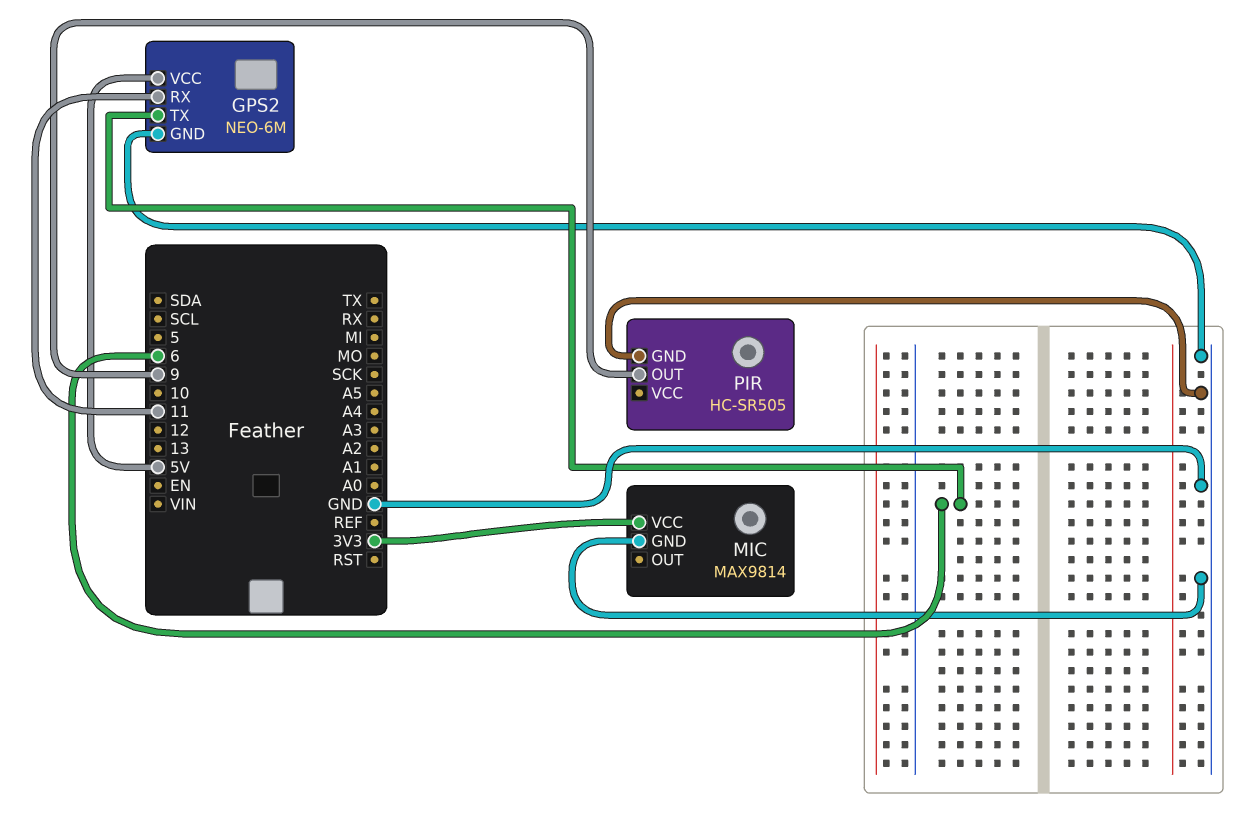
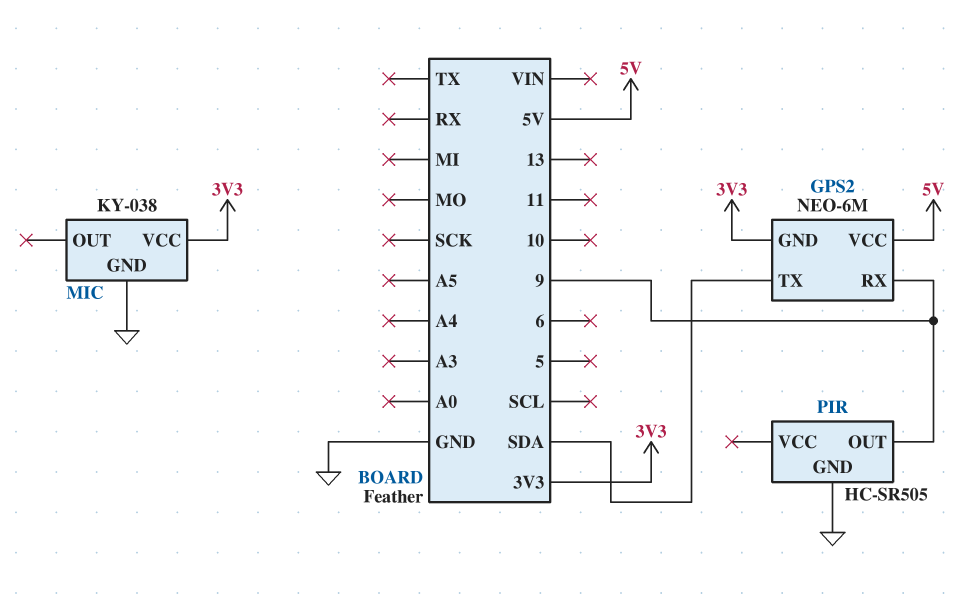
GPS2 pin GND: GND -> 3V3
GPS2 pin RX: 11 -> 9
GPS2 pin TX: 6 -> SDA
MIC: MAX9814 -> KY-038

